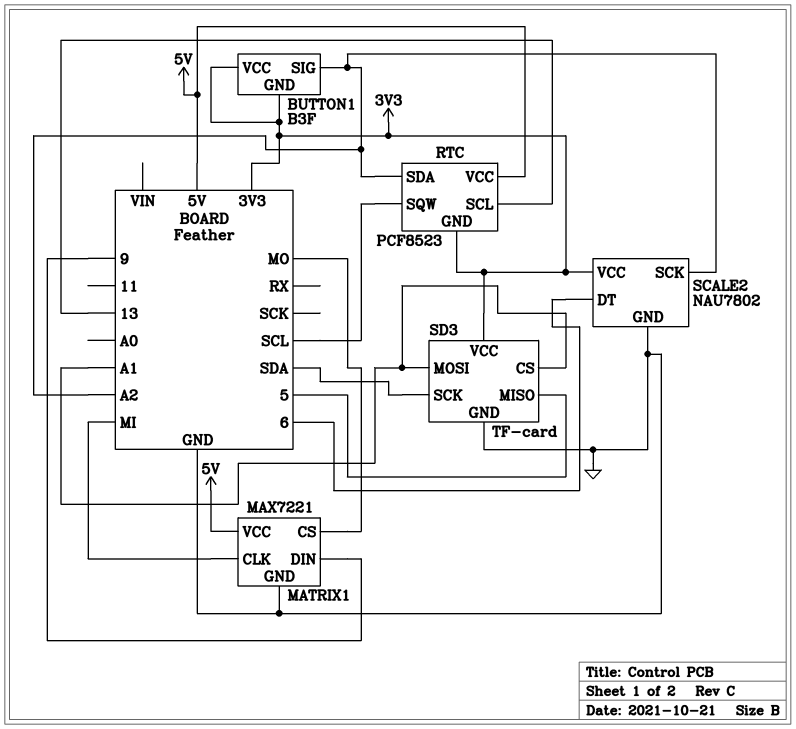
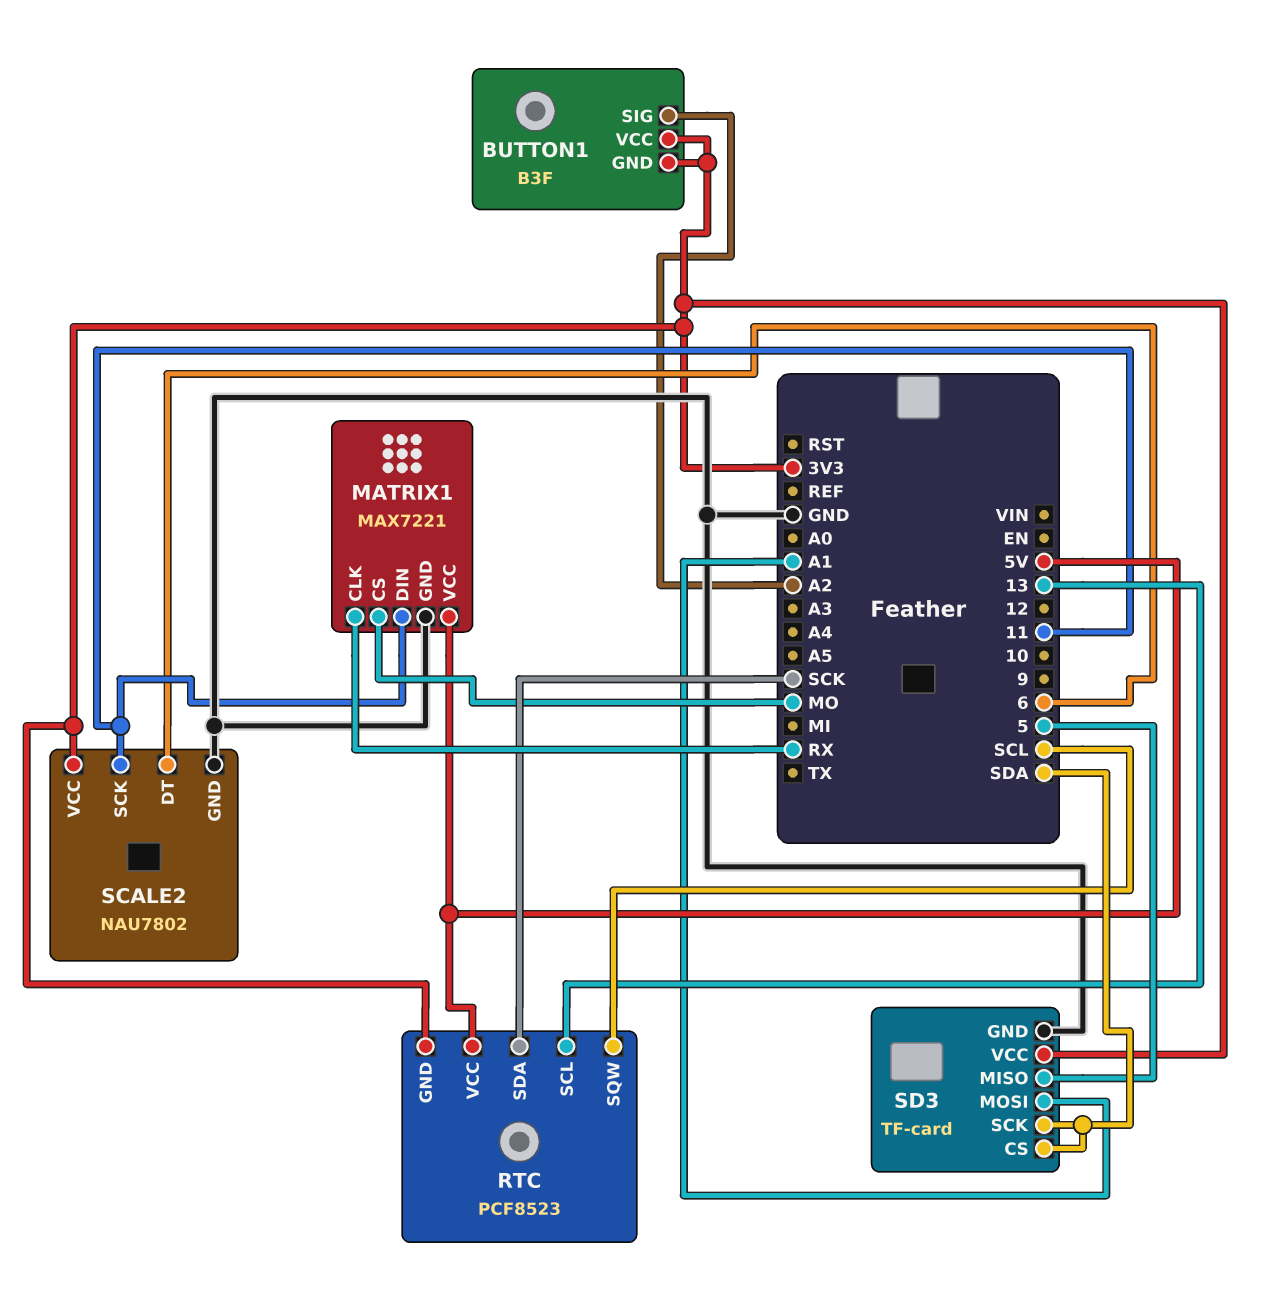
MATRIX1 pin CLK: MI -> RX
MATRIX1 pin DIN: 9 -> 11
RTC pin SDA: A2 -> SCK
SCALE2 pin SCK: A2 -> 11
SD3 pin CS: A1 -> SDA

